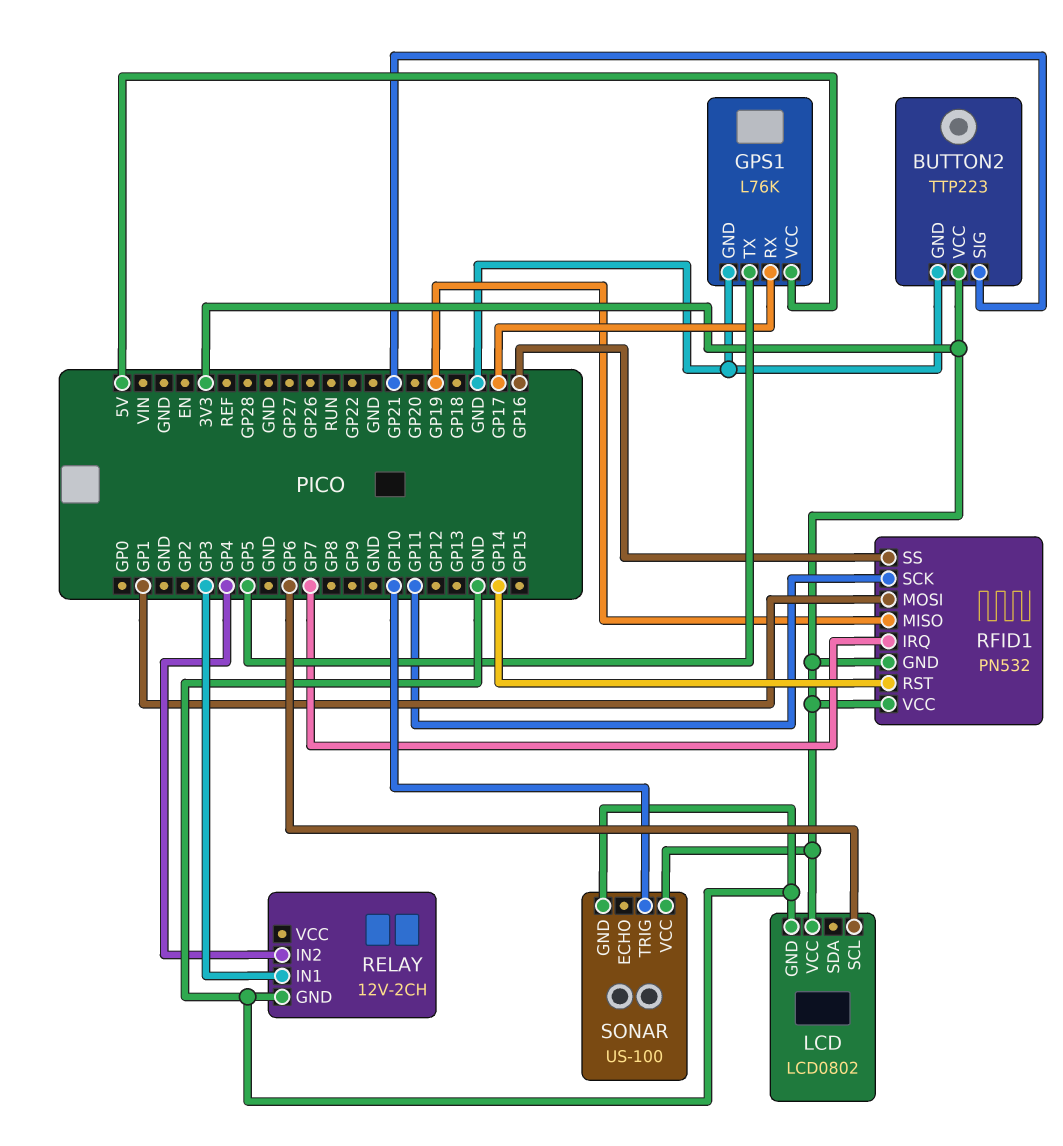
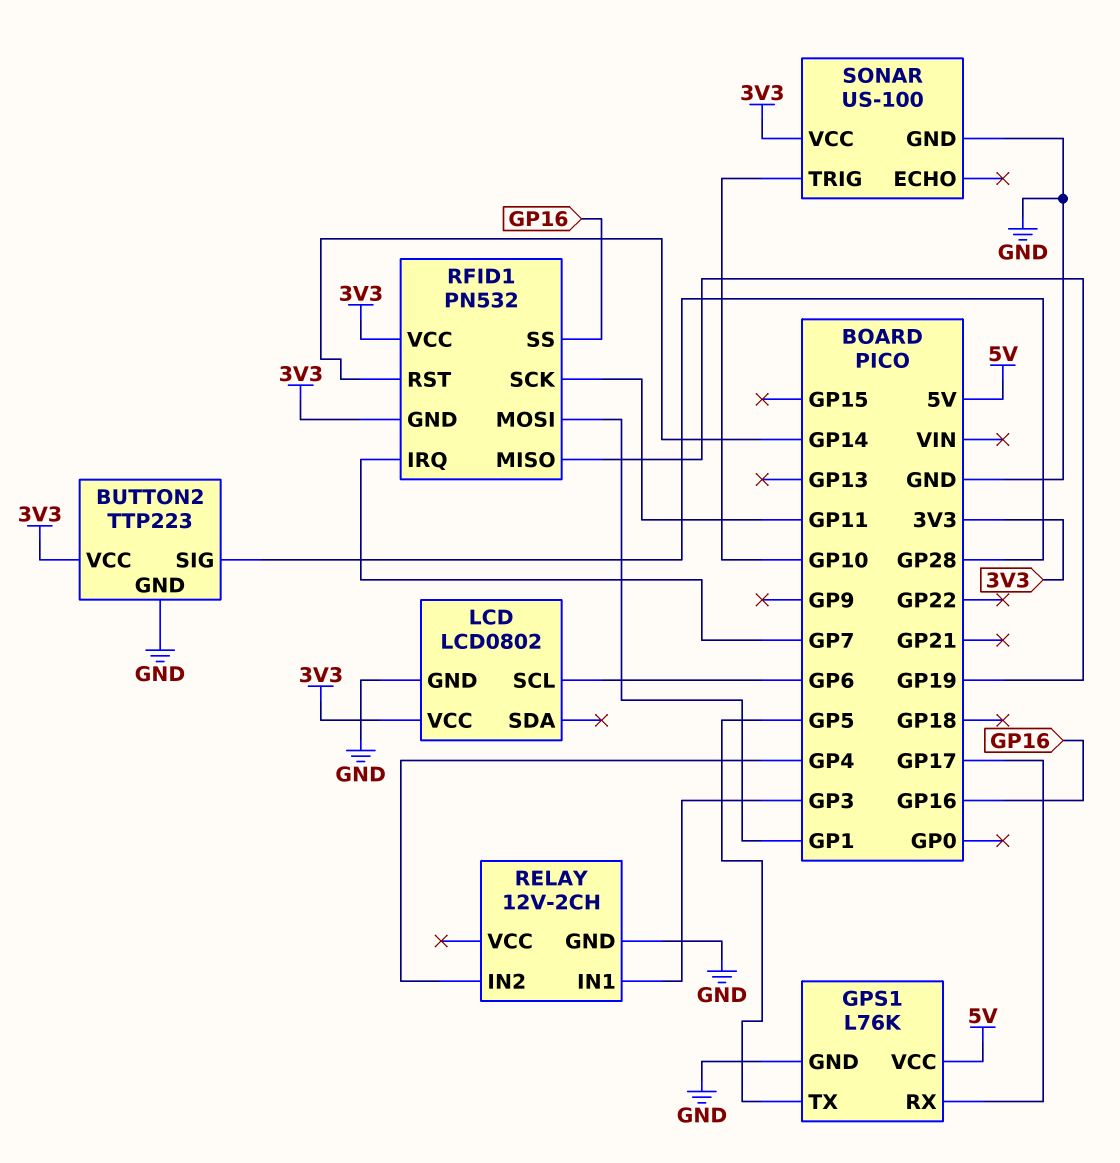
BUTTON2 pin SIG: GP21 -> GP28

